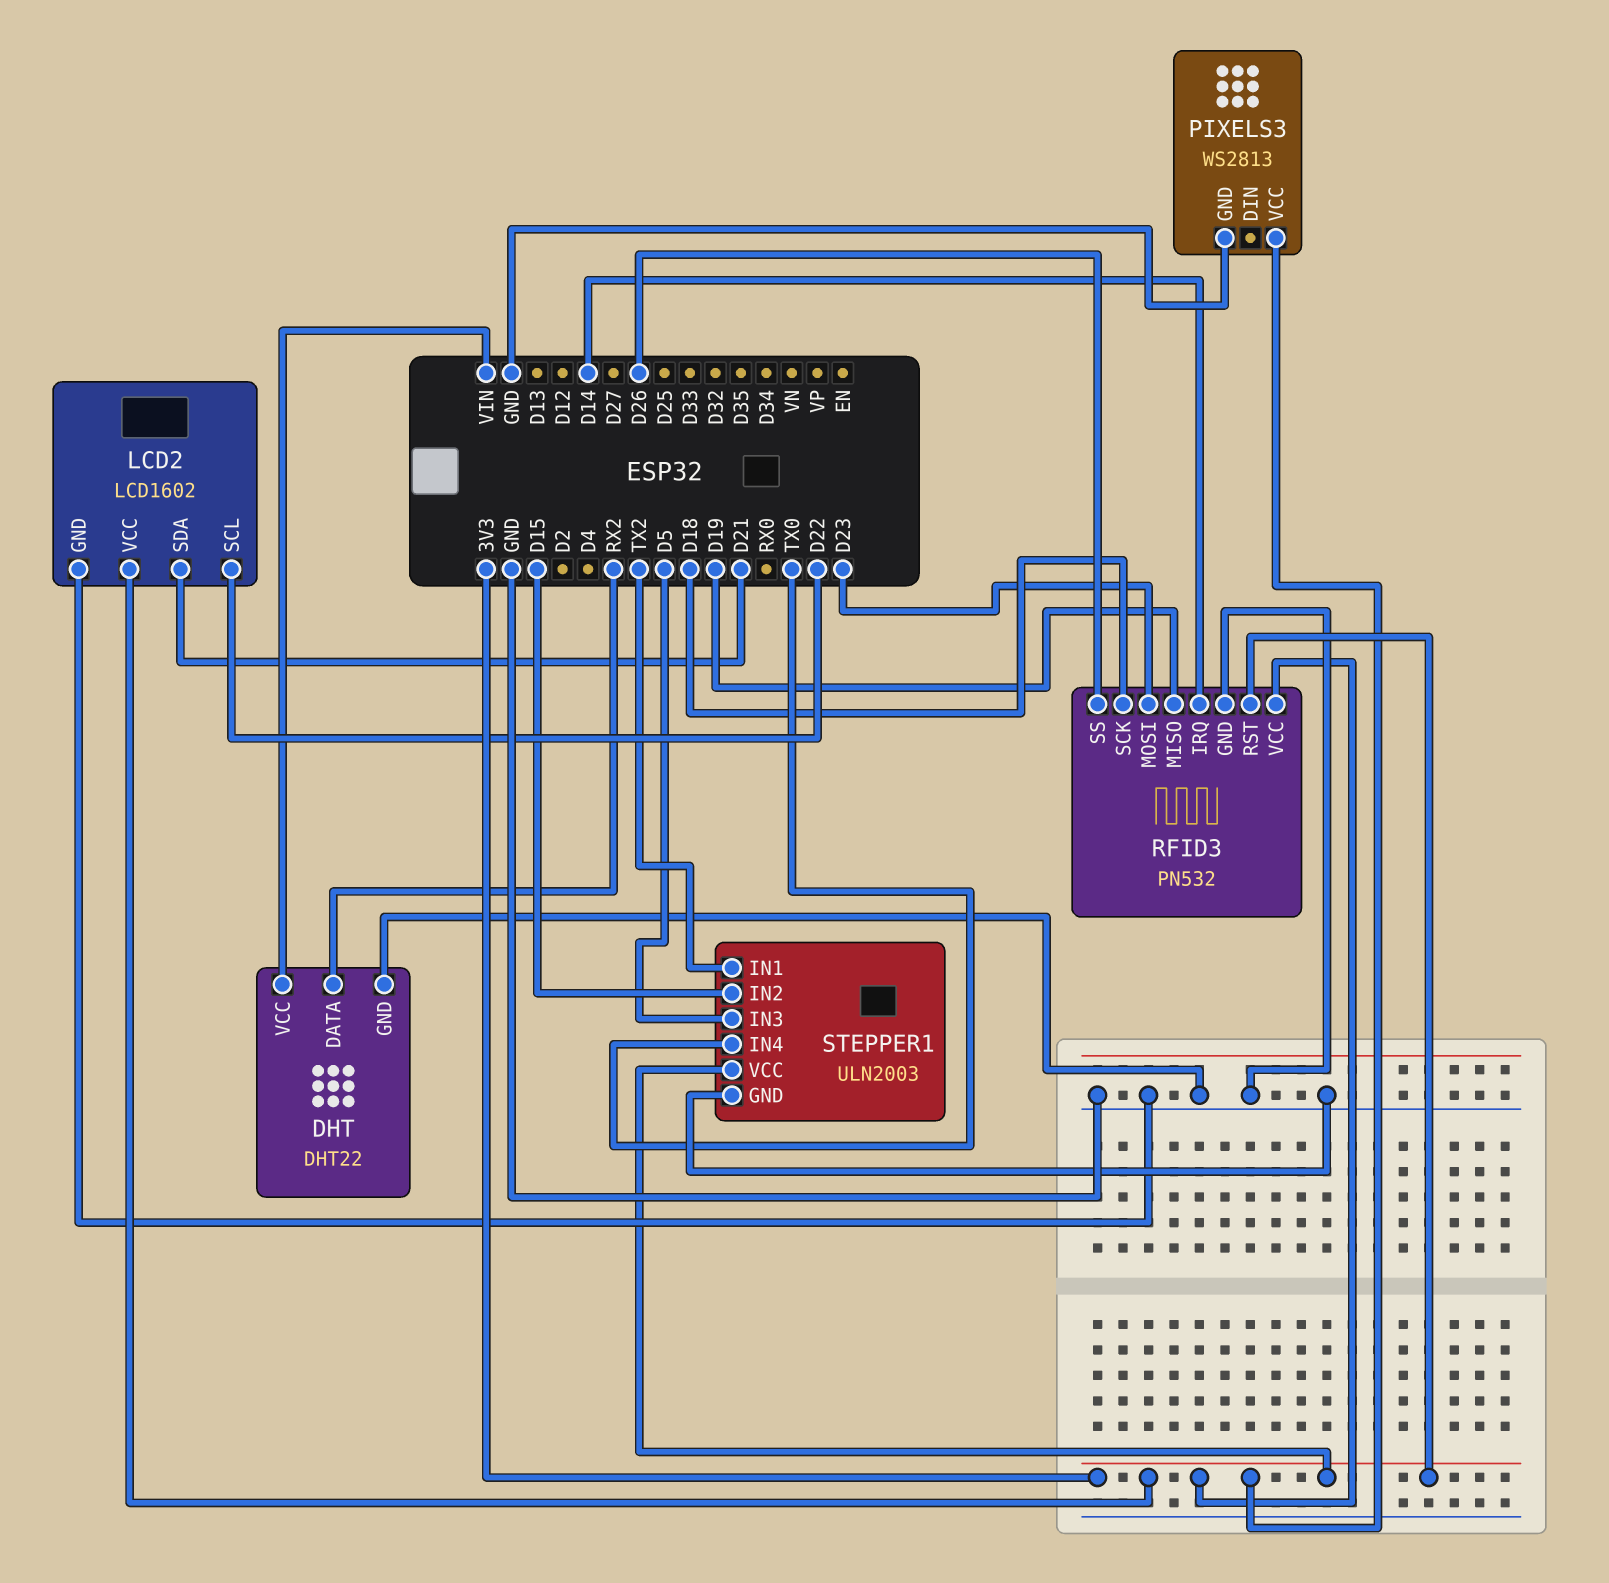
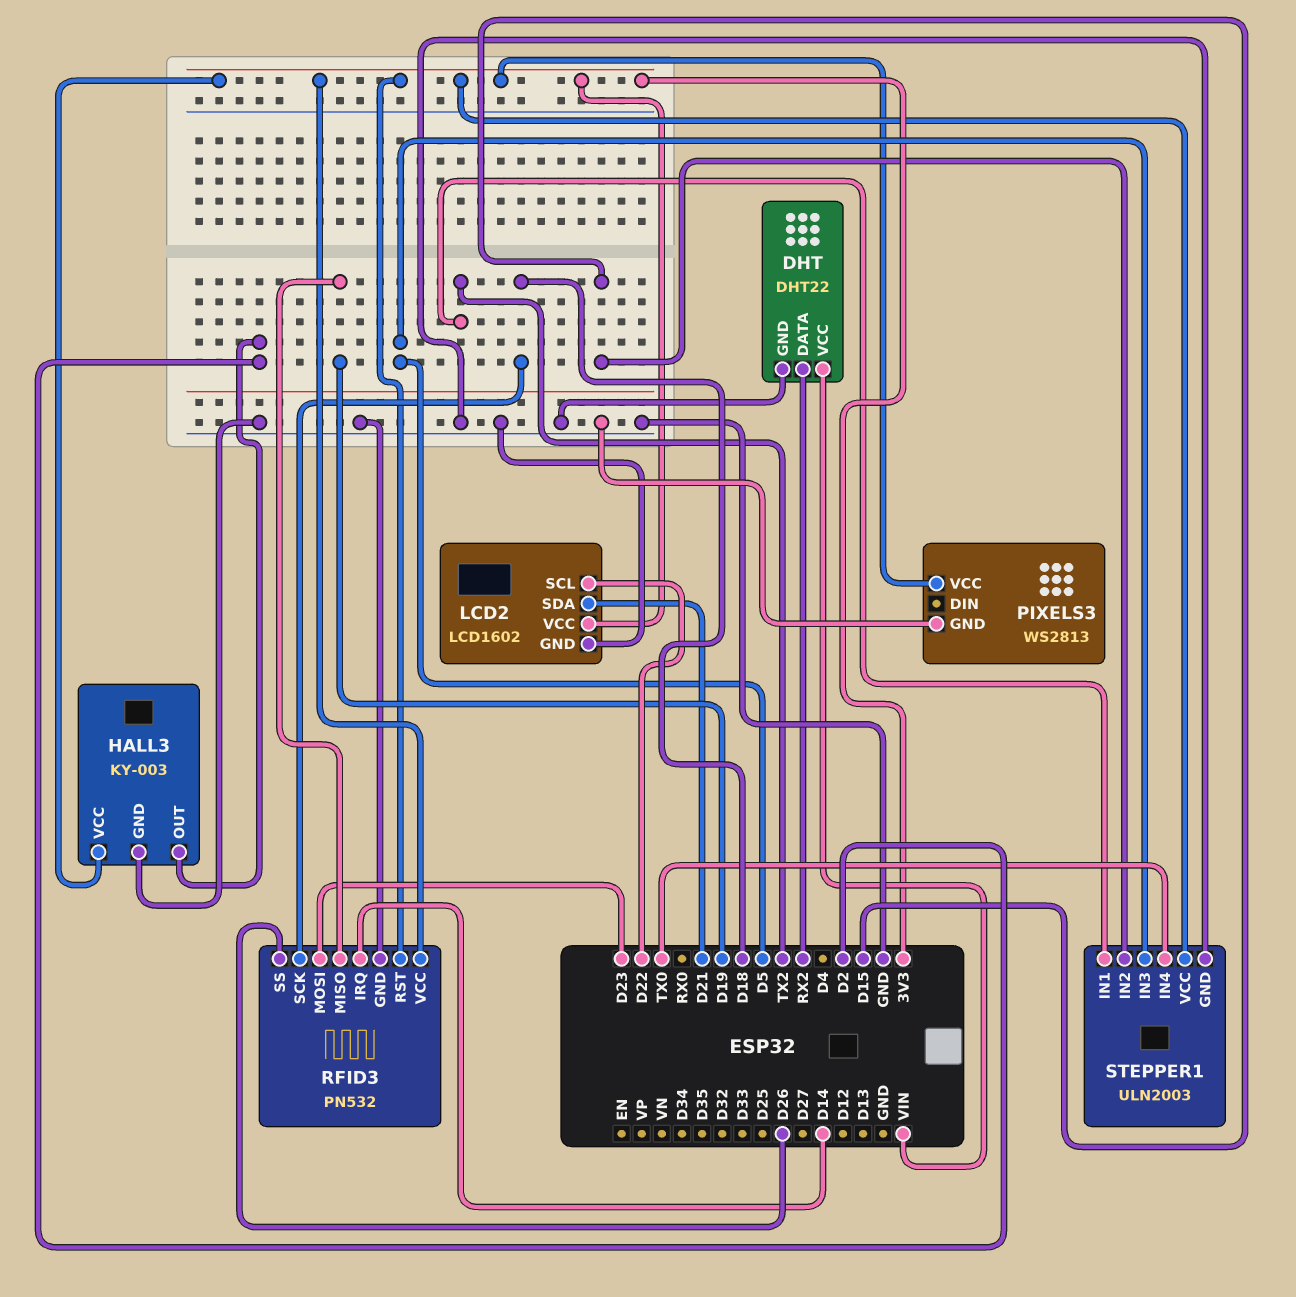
HALL3: none -> KY-003
HALL3 pin GND: none -> GND
HALL3 pin OUT: none -> D2
HALL3 pin VCC: none -> 3V3

